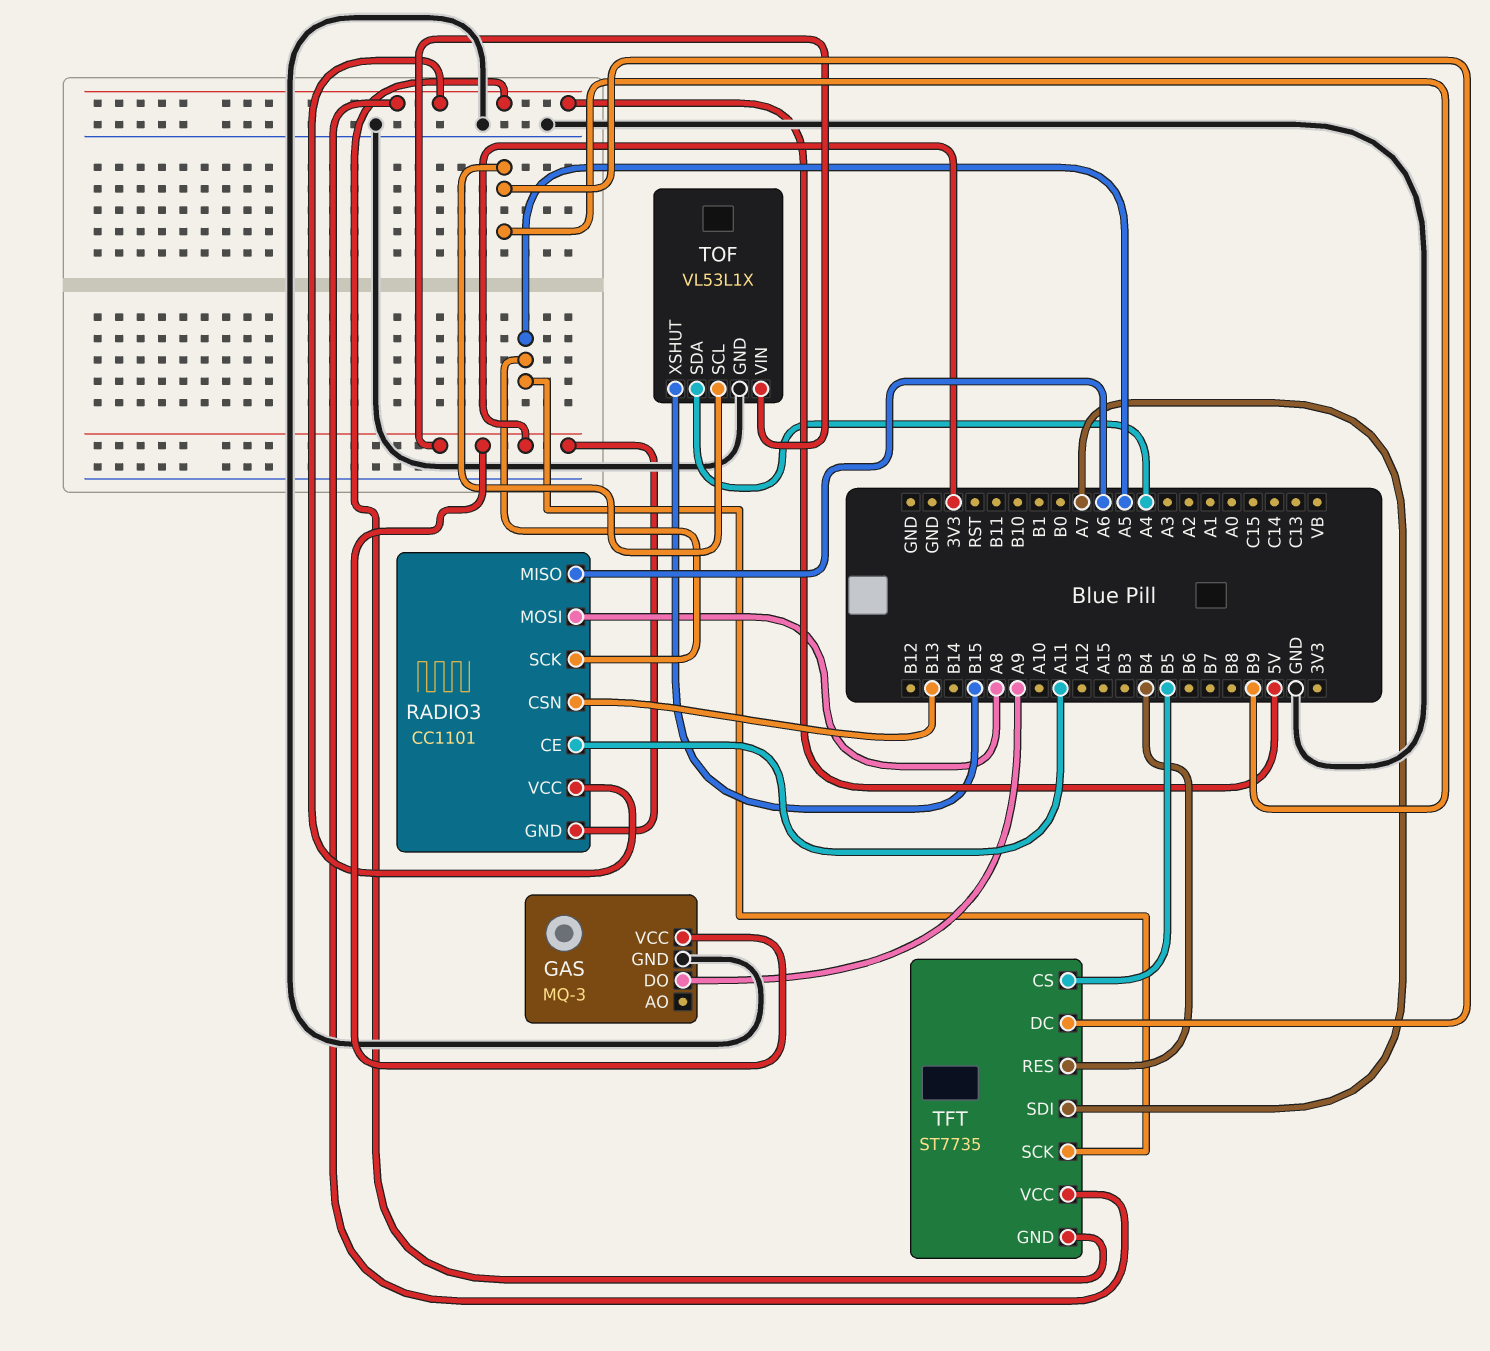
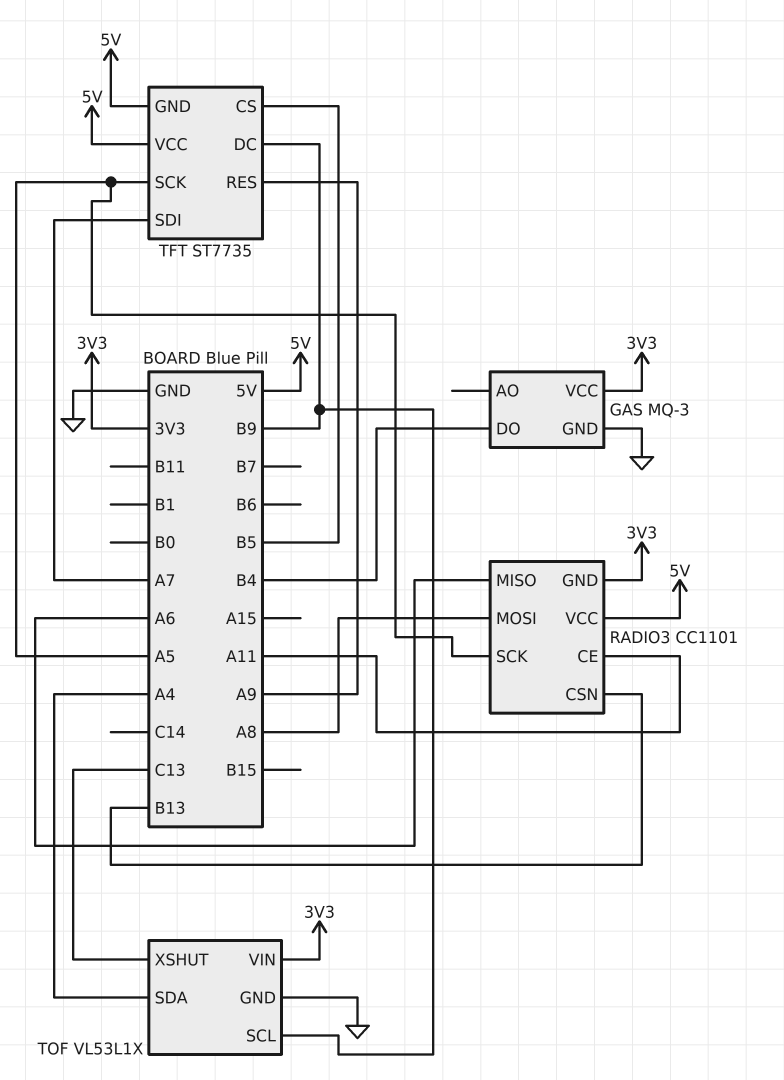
GAS pin DO: A9 -> B4
TFT pin RES: B4 -> A9
TOF pin XSHUT: B15 -> C13

